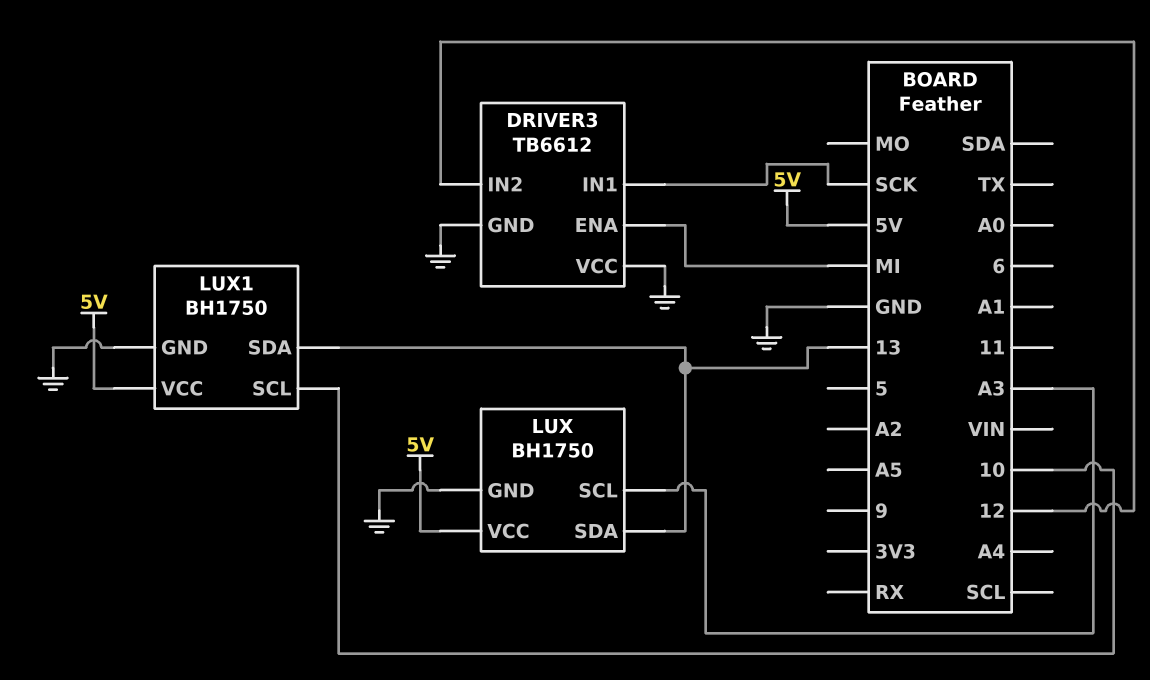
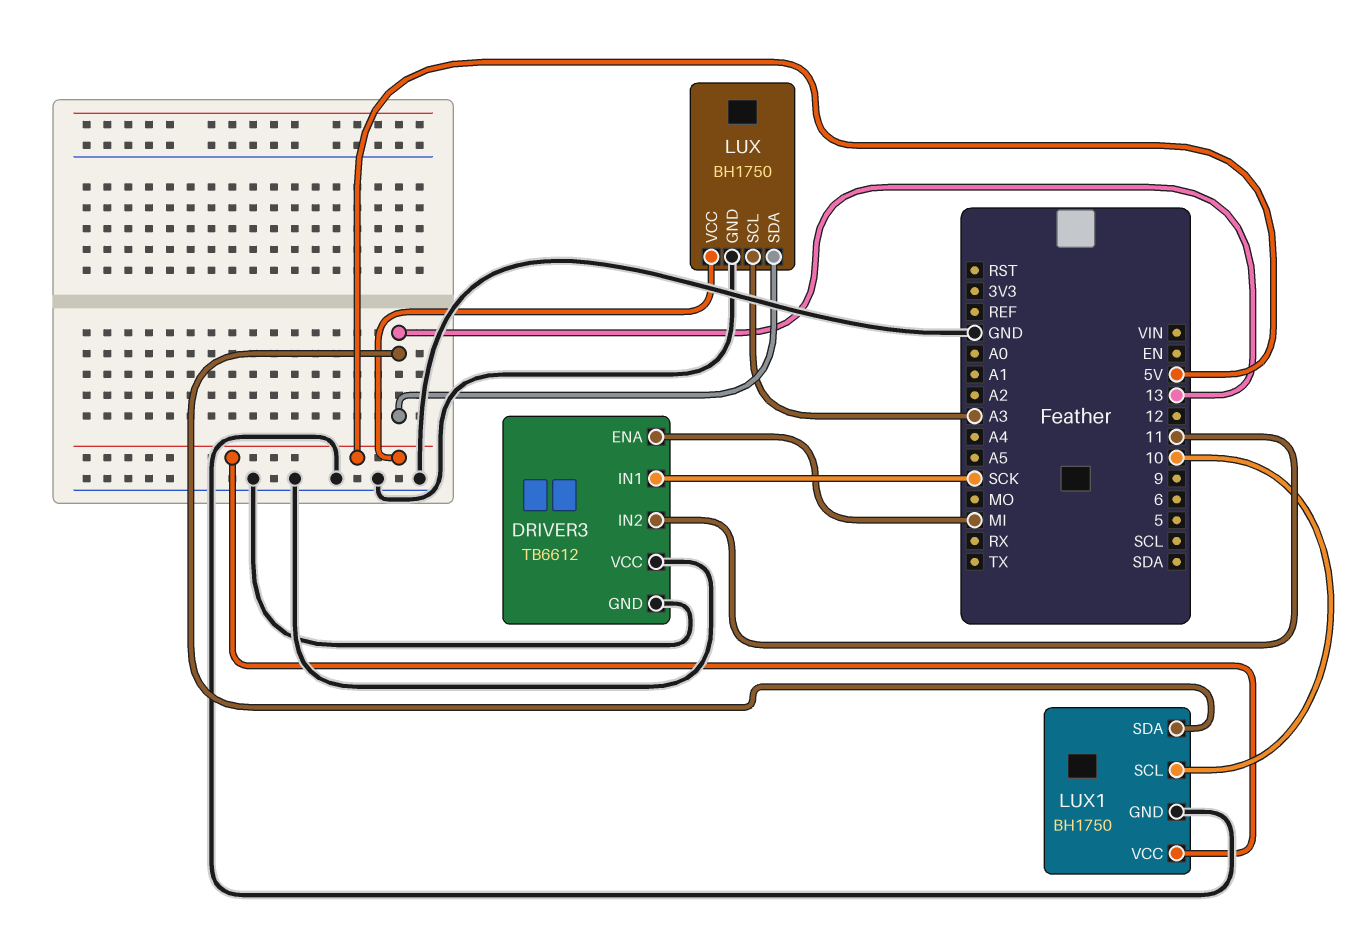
DRIVER3 pin IN2: 12 -> 11

